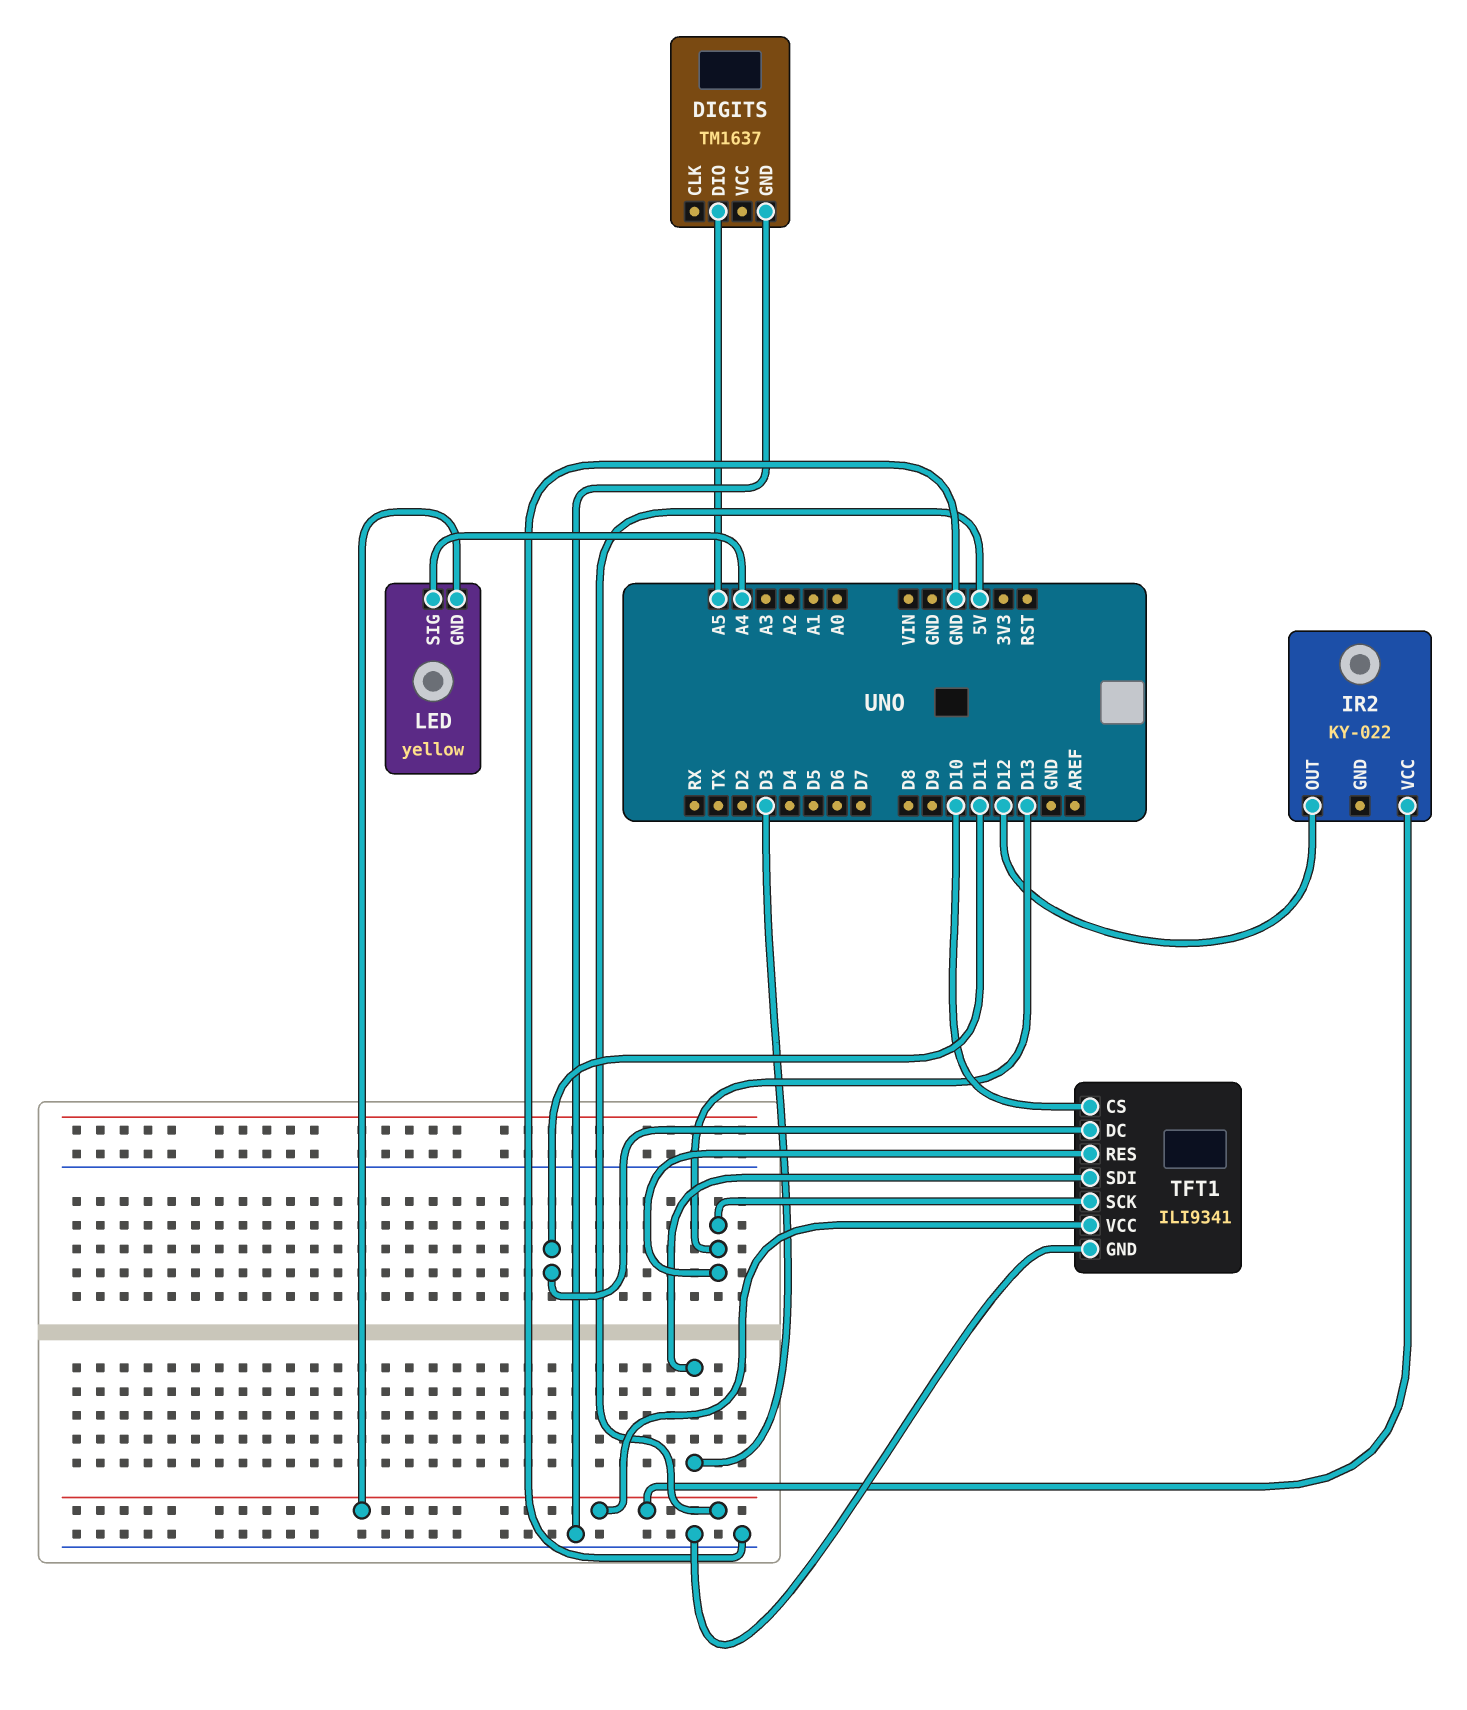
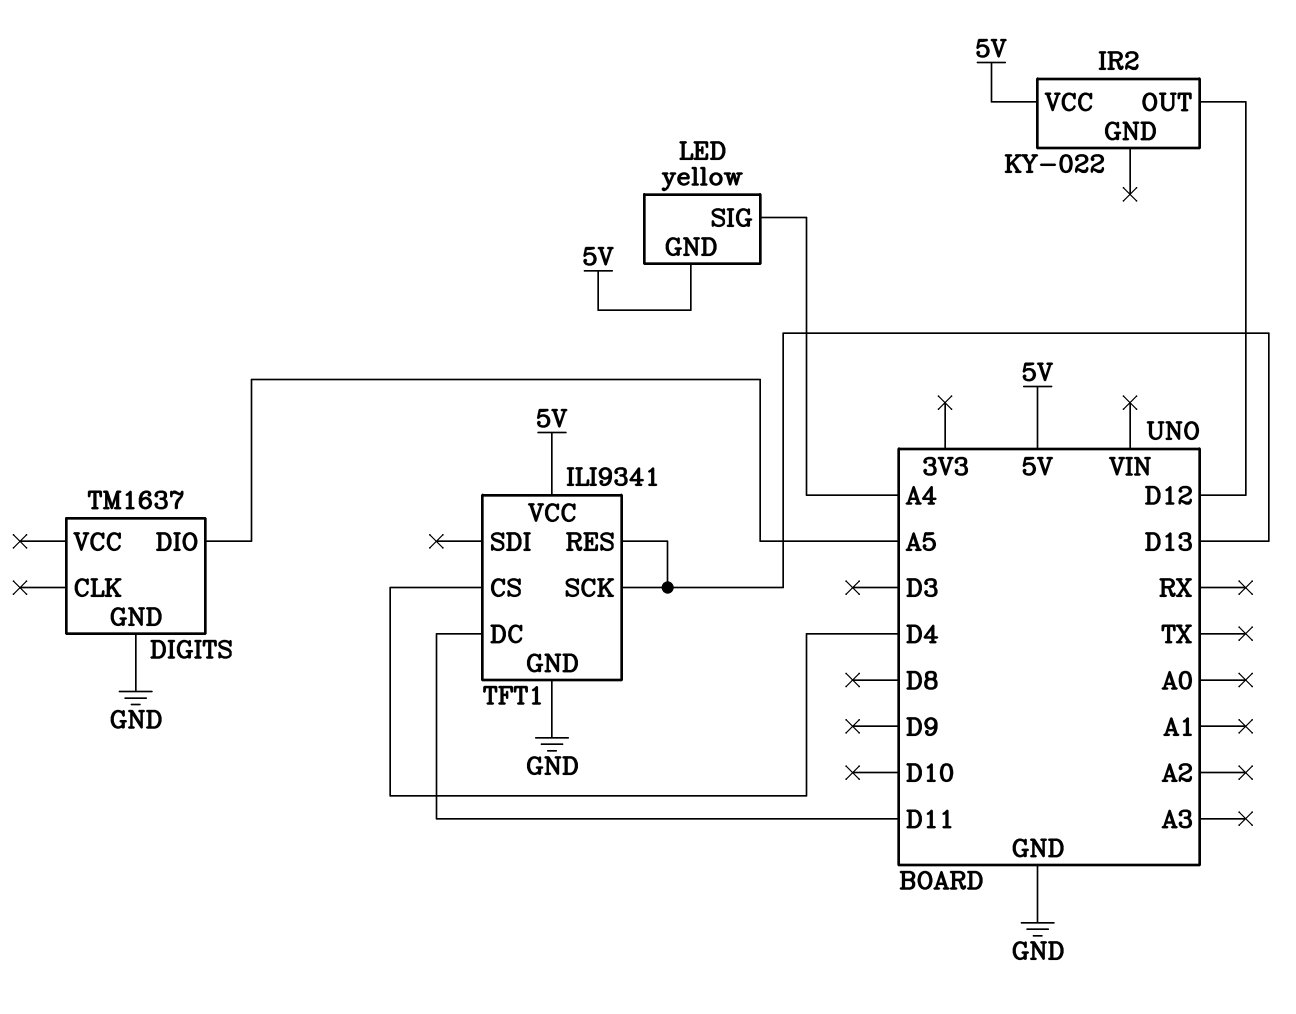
TFT1 pin CS: D10 -> D4
TFT1 pin SDI: D3 -> none

